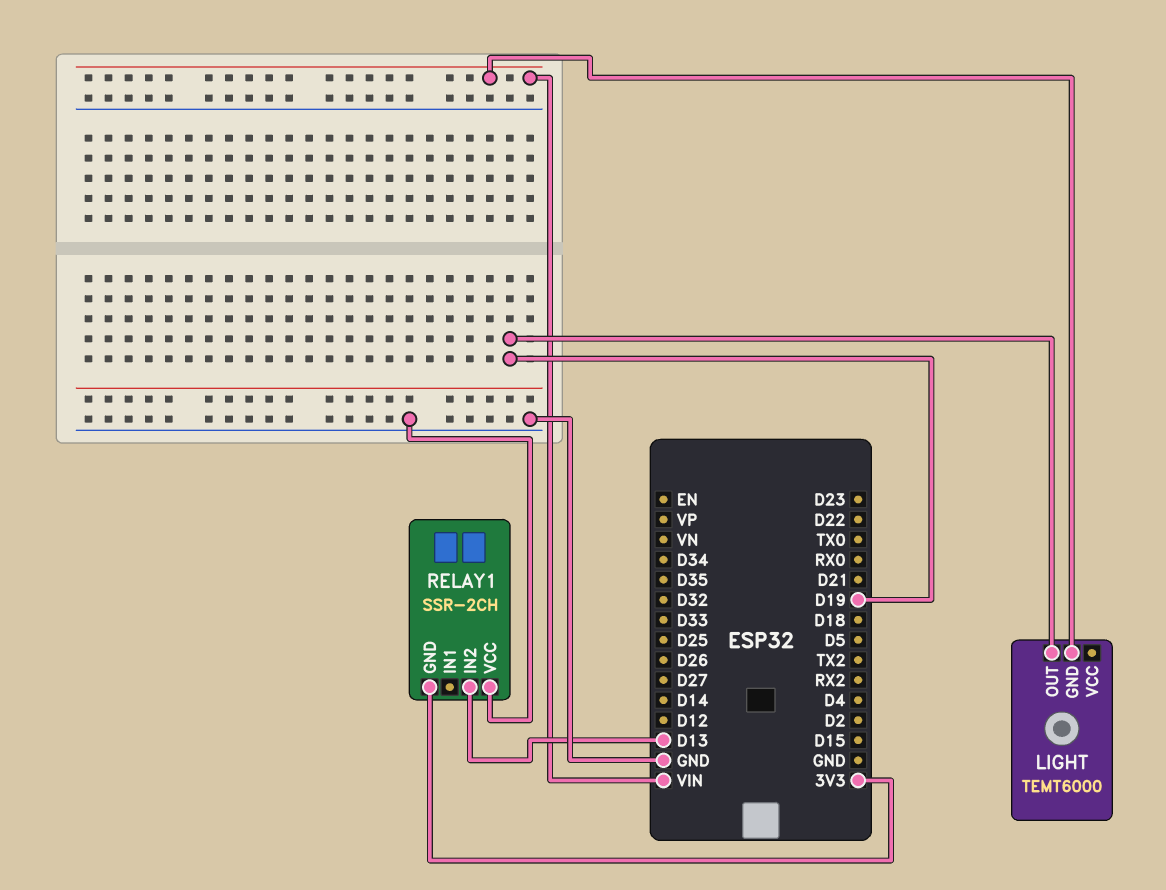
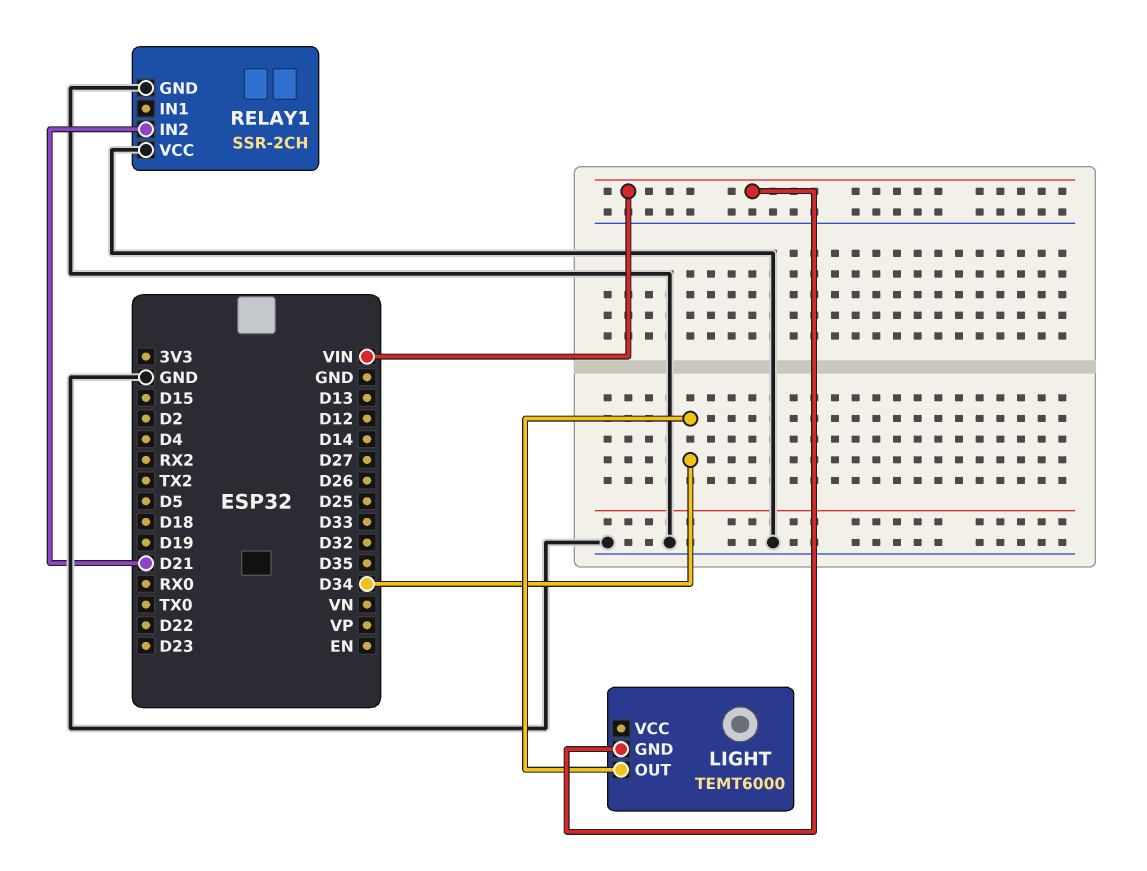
LIGHT pin OUT: D19 -> D34
RELAY1 pin GND: 3V3 -> GND
RELAY1 pin IN2: D13 -> D21

